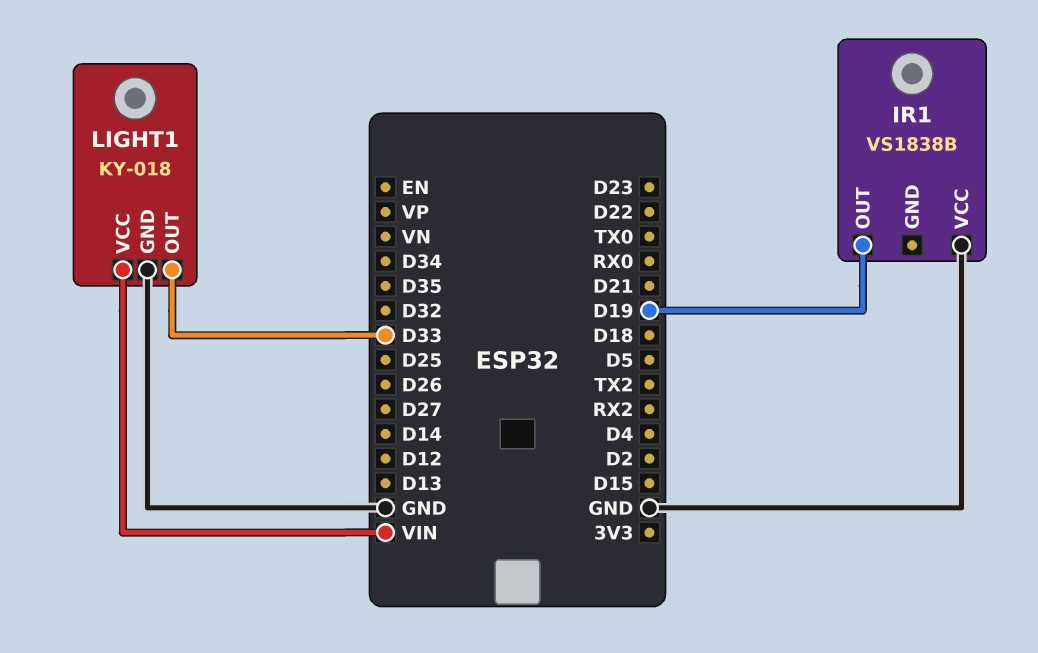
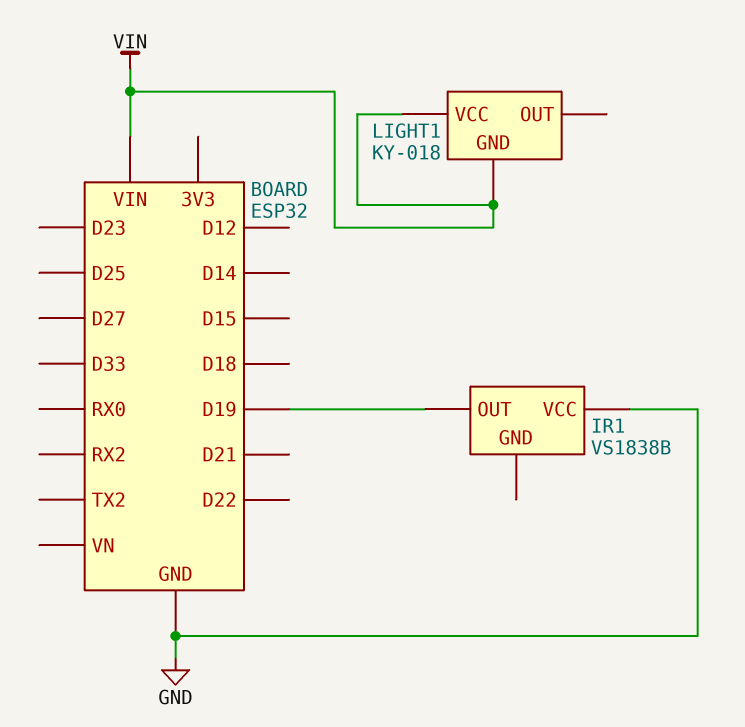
LIGHT1 pin GND: GND -> VIN
LIGHT1 pin OUT: D33 -> none

